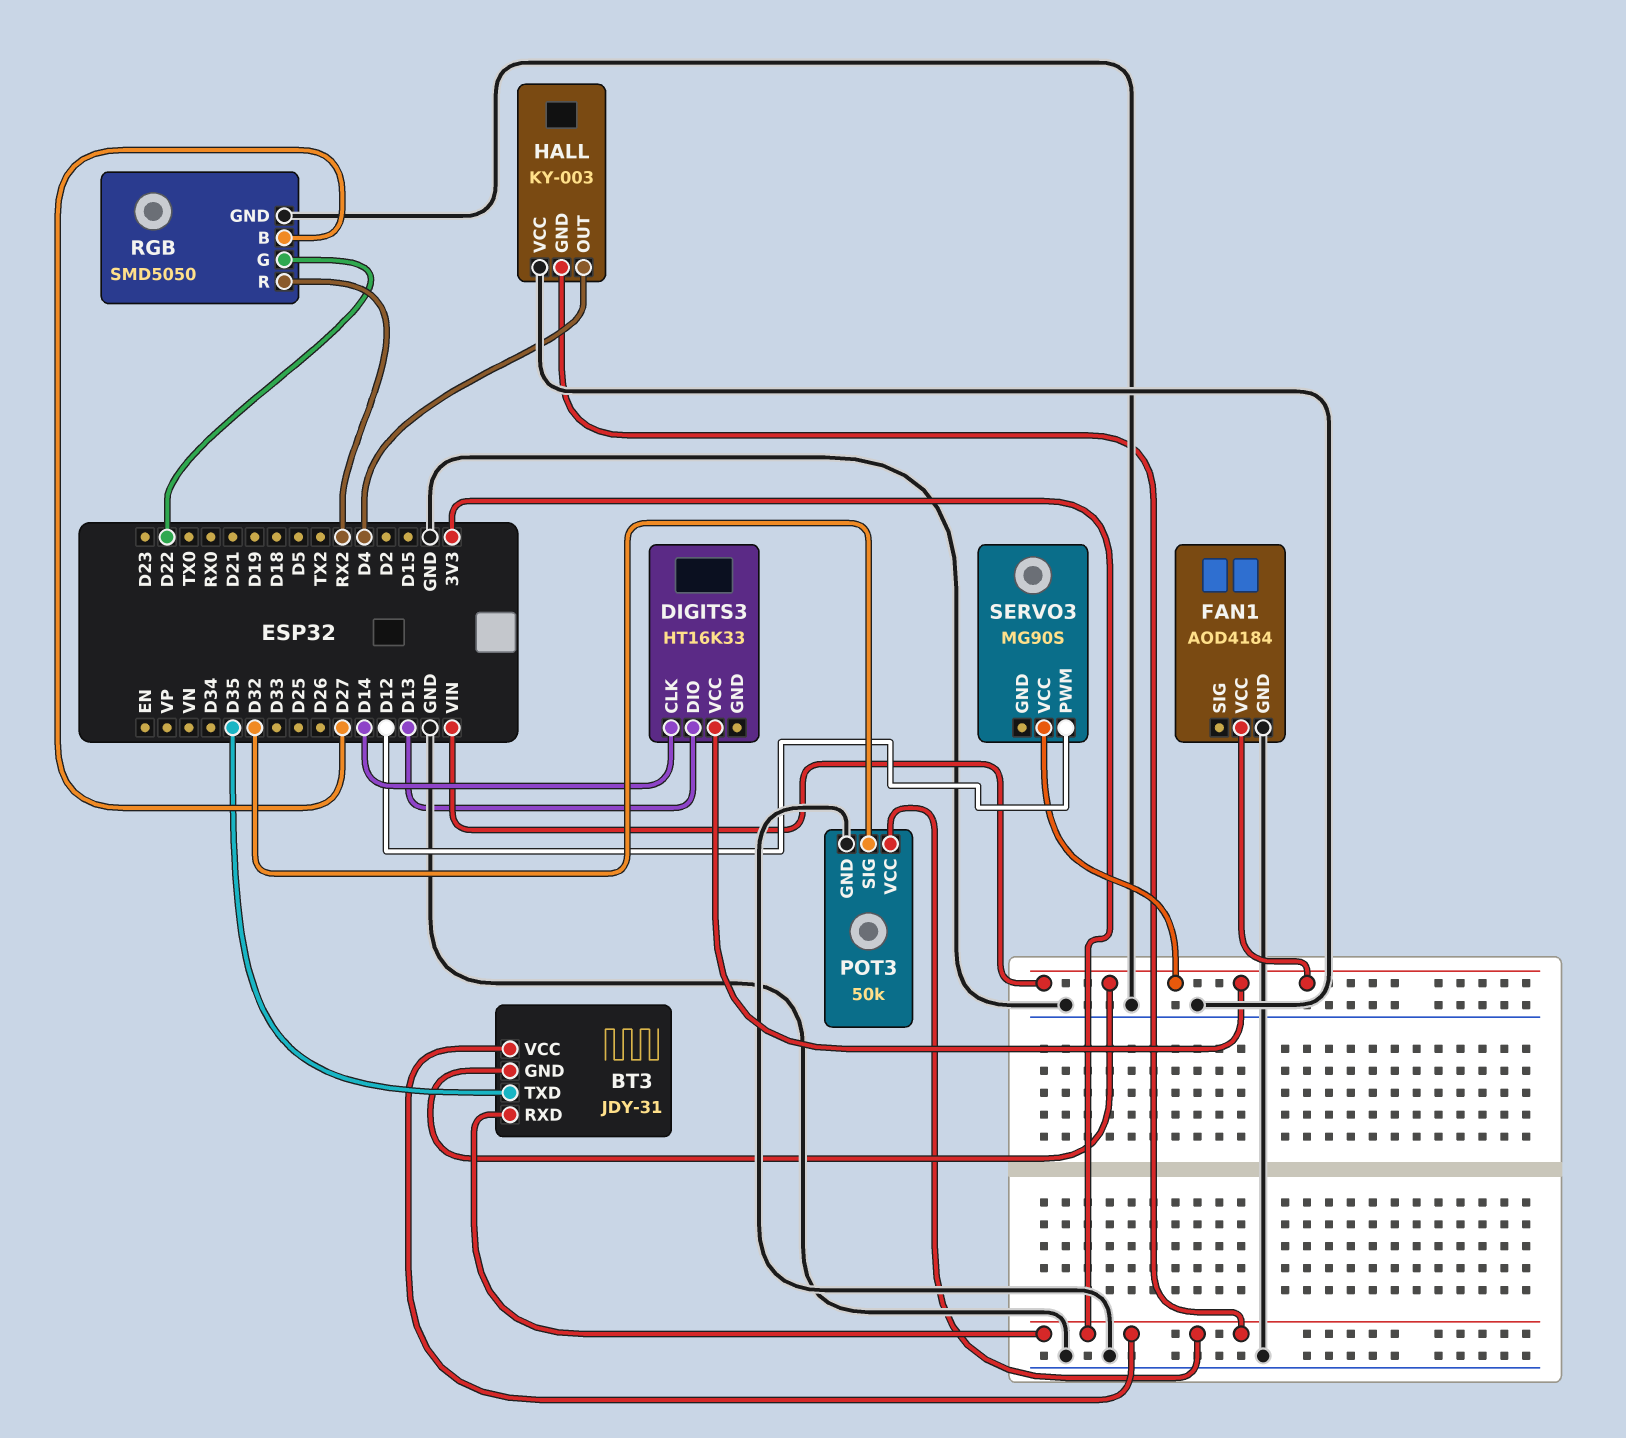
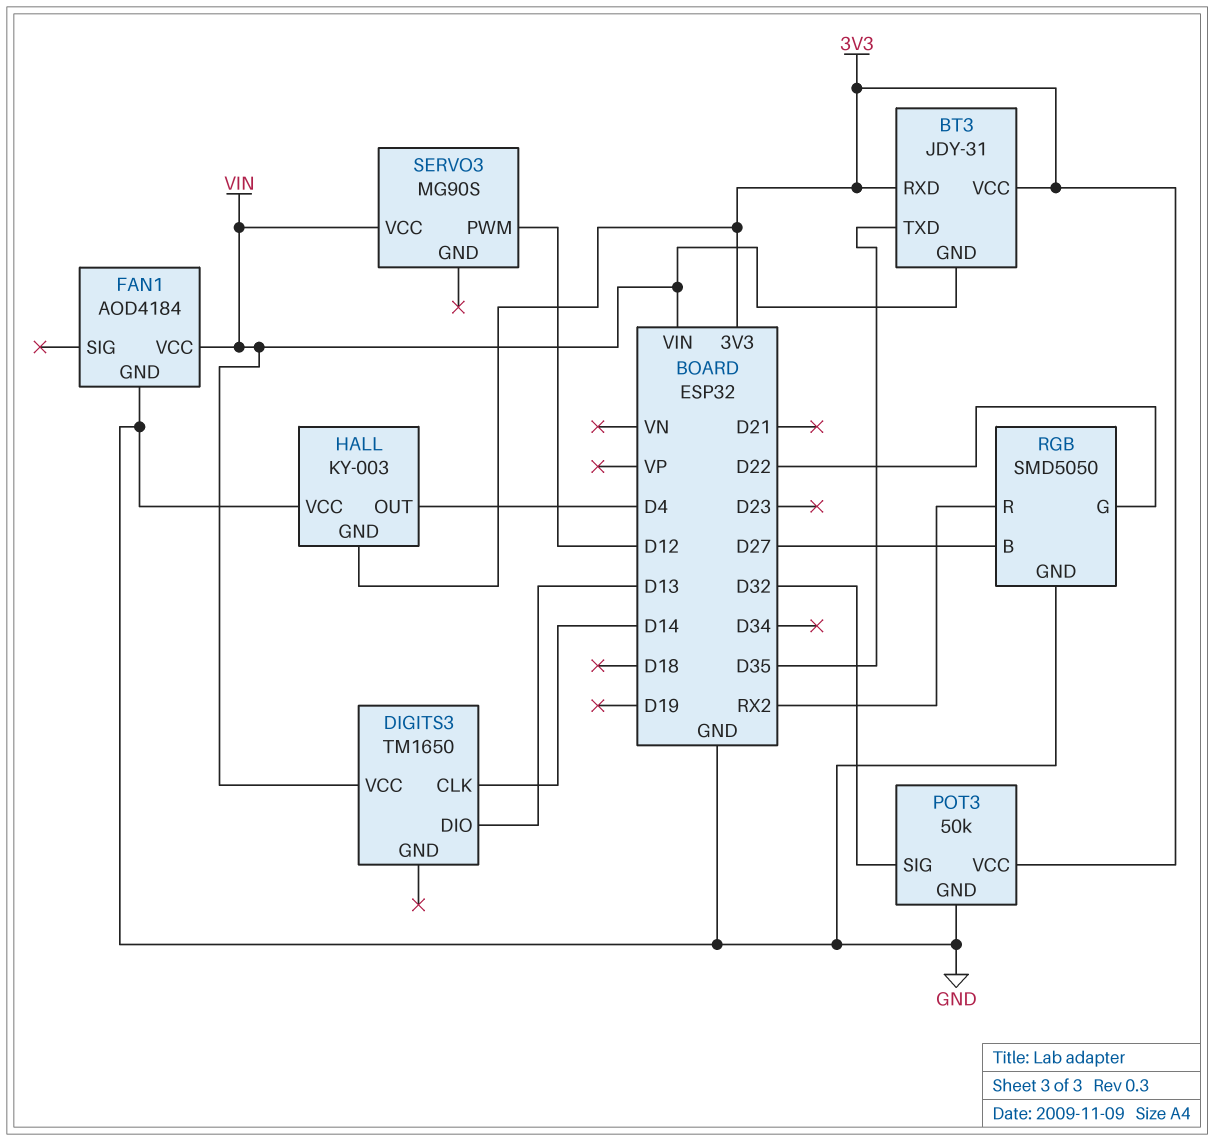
DIGITS3: HT16K33 -> TM1650

